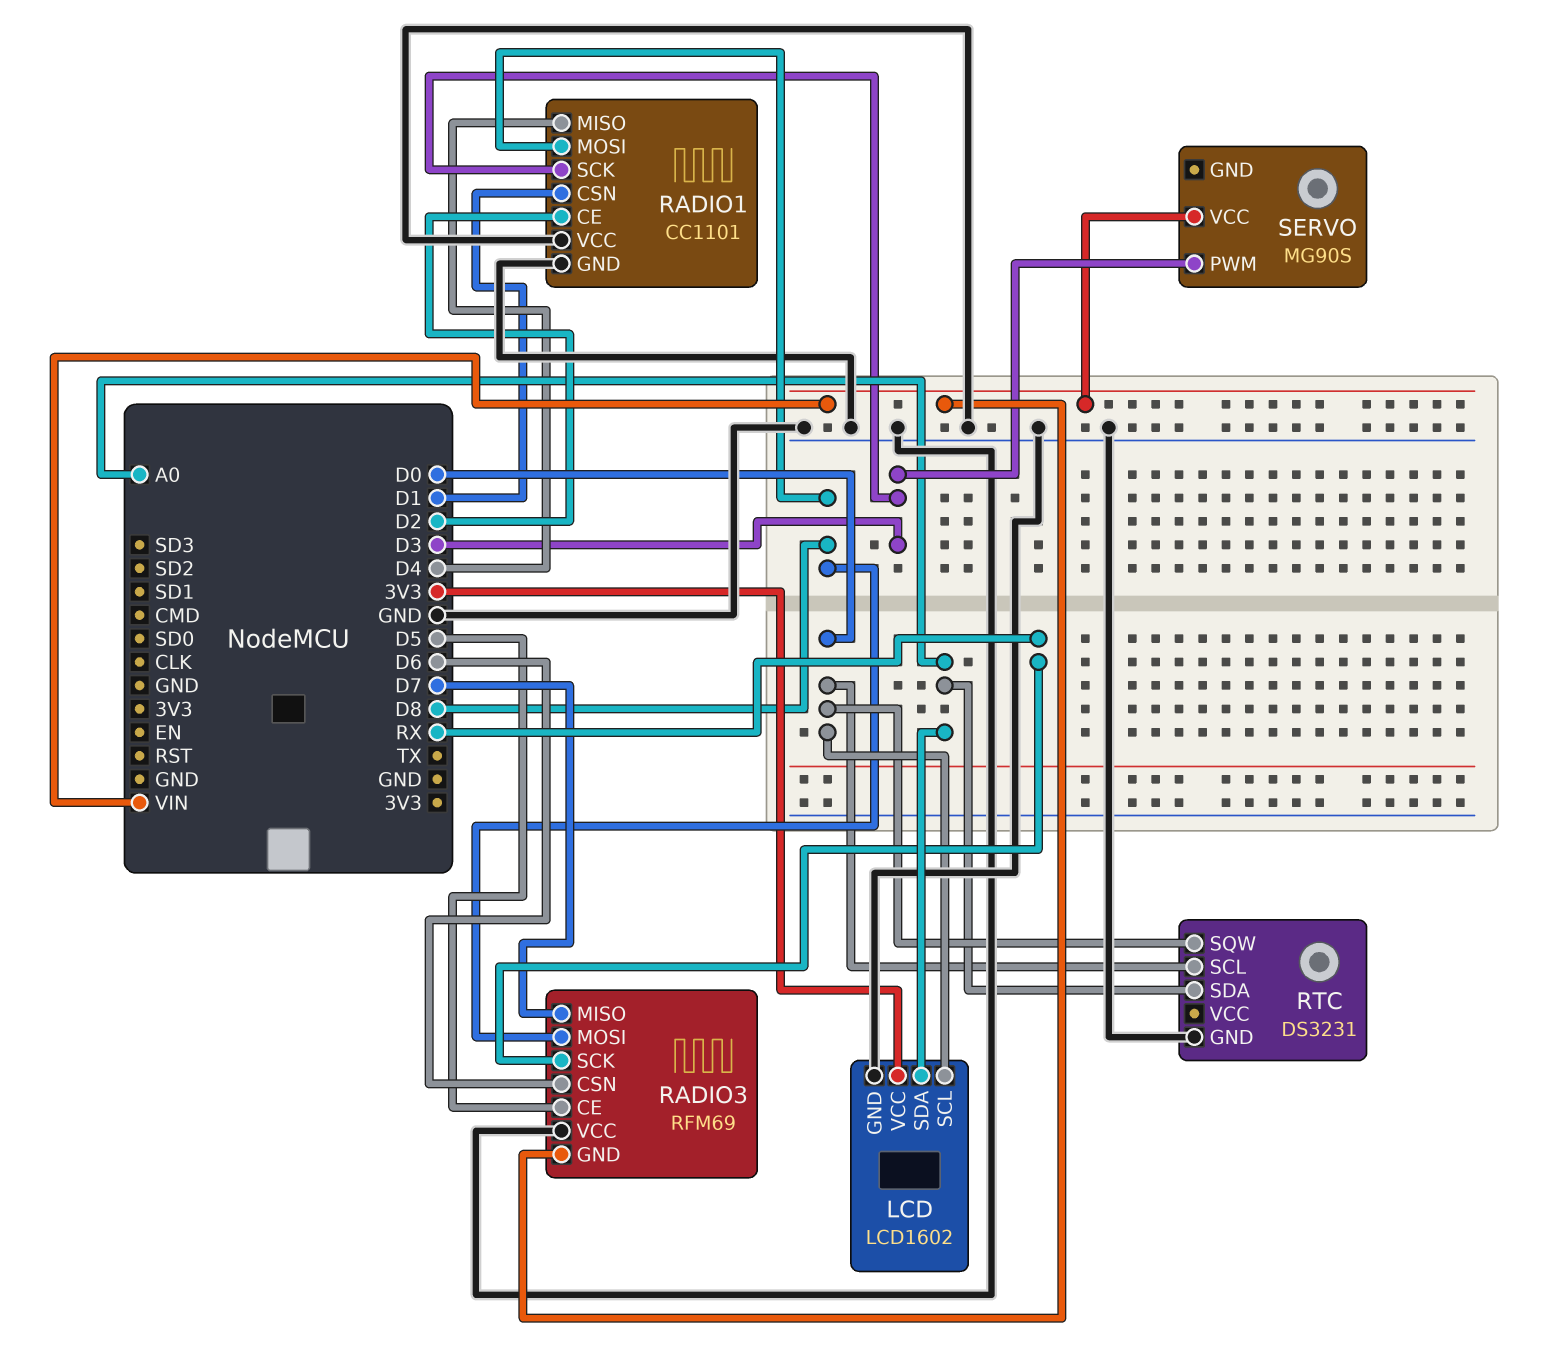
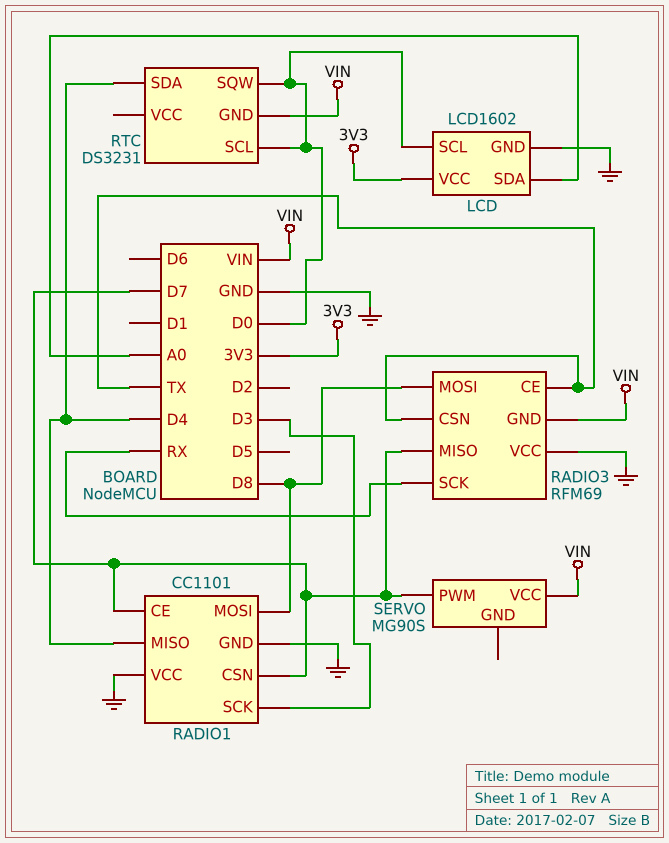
RADIO1 pin CE: D2 -> D7
RADIO1 pin CSN: D1 -> D7
RADIO3 pin CE: D5 -> TX
RADIO3 pin CSN: D6 -> TX
RTC pin GND: GND -> VIN
RTC pin SDA: A0 -> D4
SERVO pin PWM: D3 -> D7

